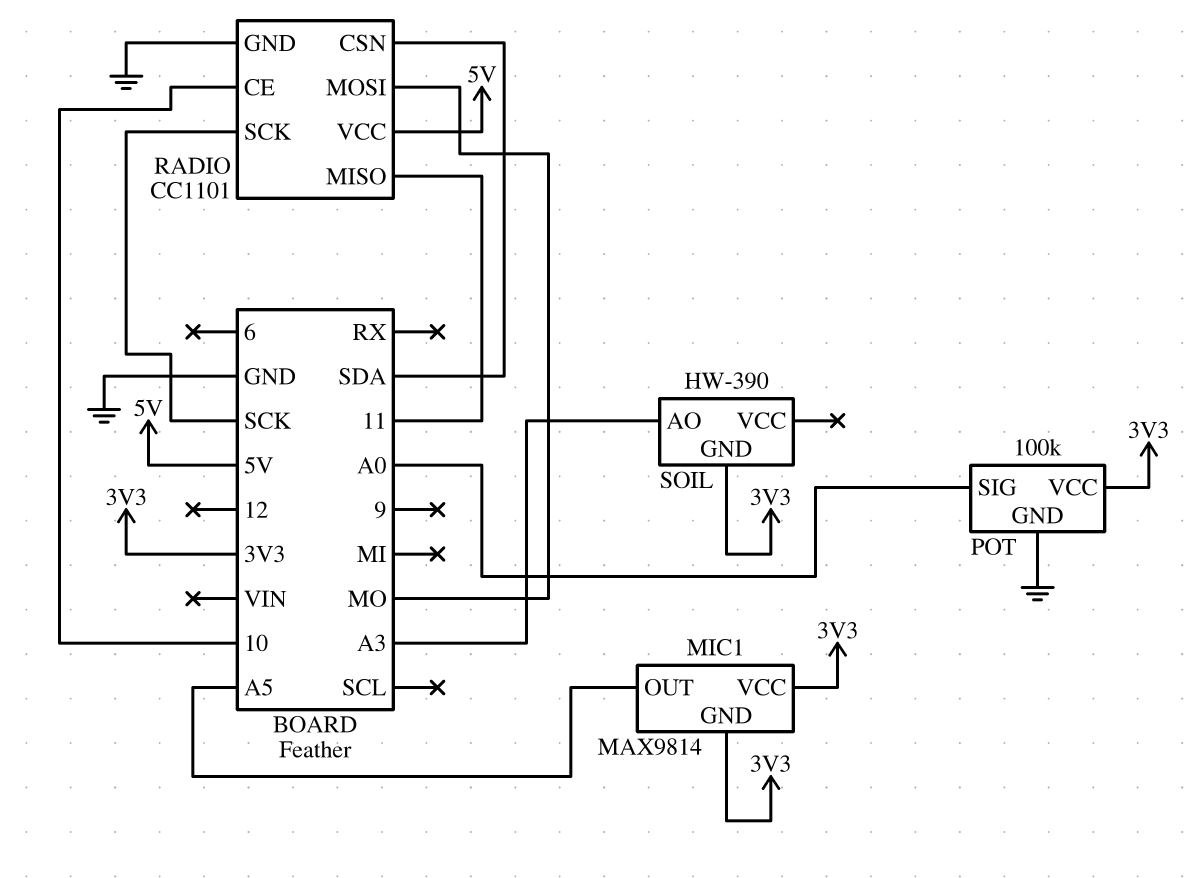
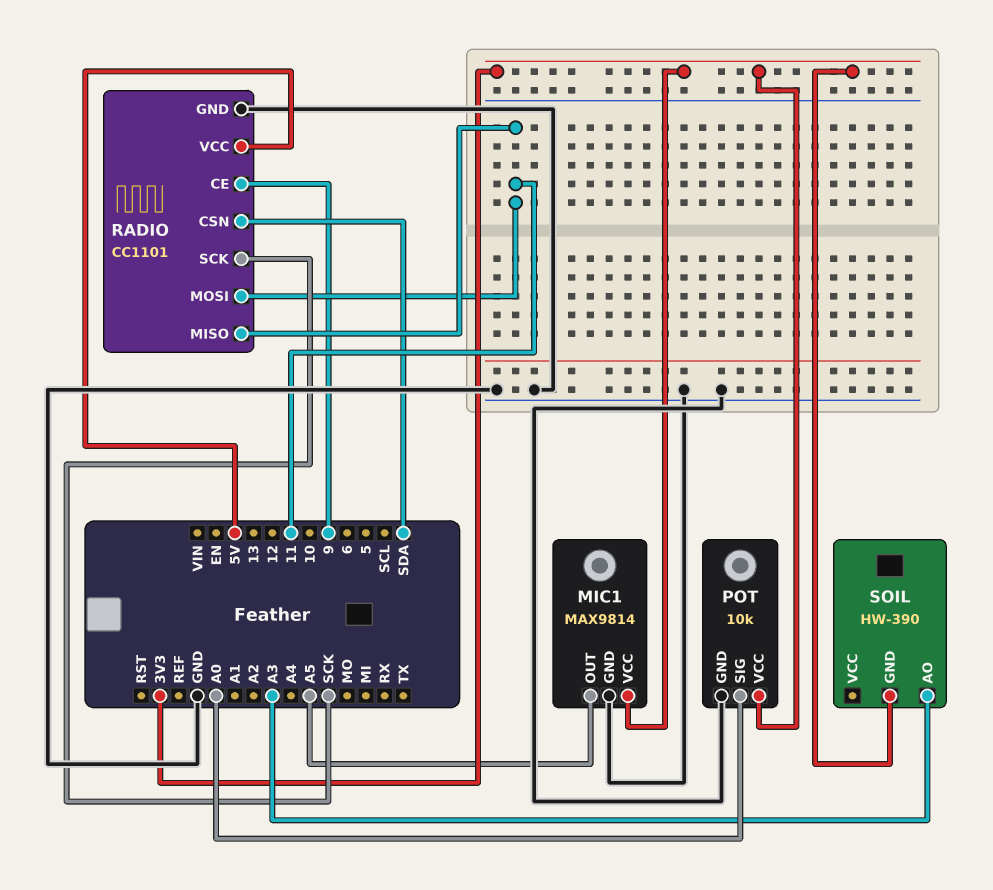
MIC1 pin GND: 3V3 -> GND
POT: 100k -> 10k
RADIO pin CE: 10 -> 9
RADIO pin MOSI: MO -> 11

